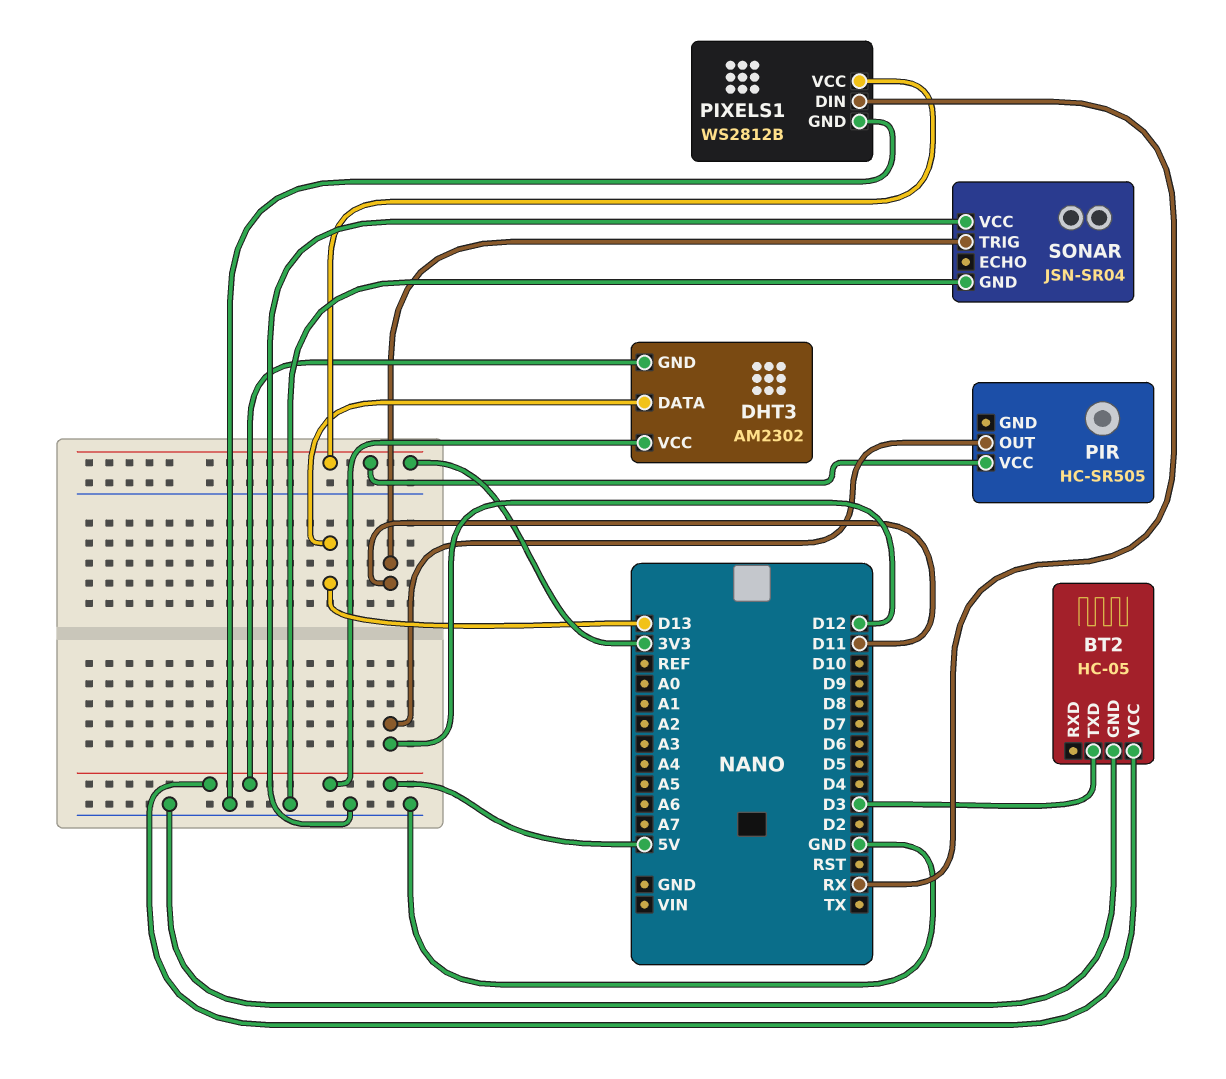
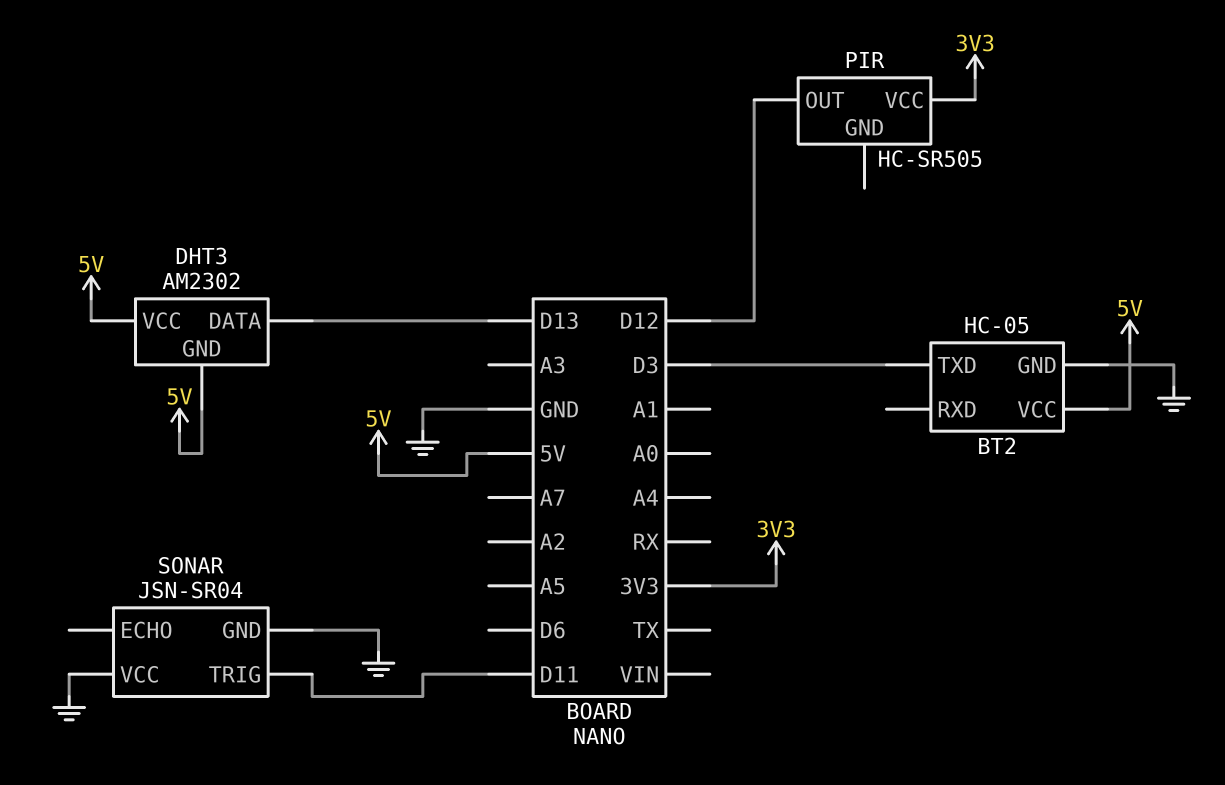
PIXELS1: WS2812B -> none
PIXELS1 pin DIN: RX -> none
PIXELS1 pin GND: GND -> none
PIXELS1 pin VCC: 3V3 -> none

